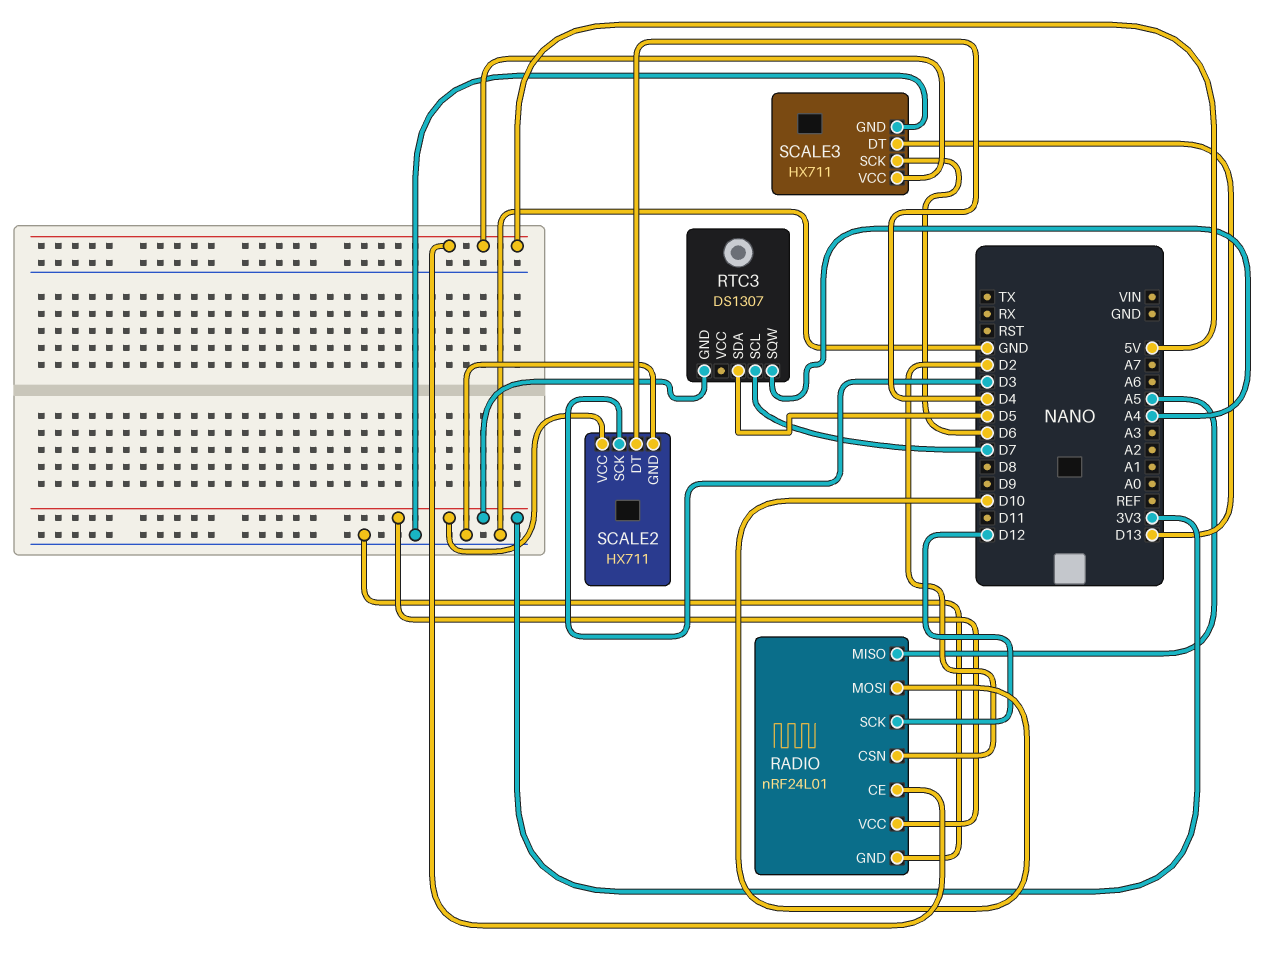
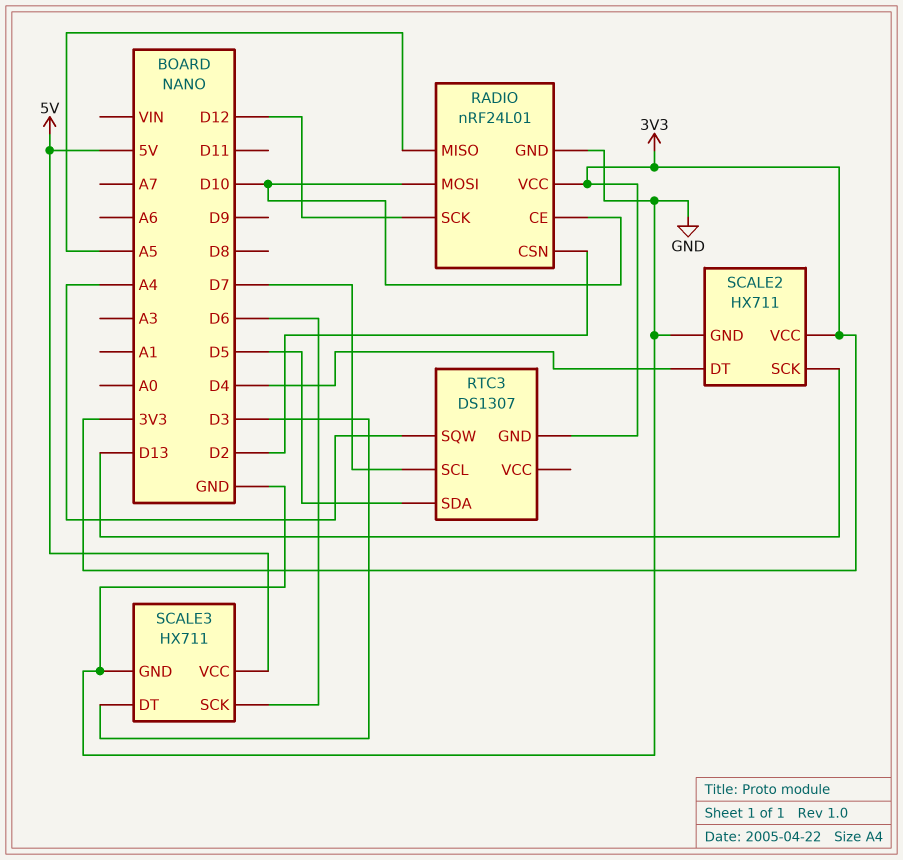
RADIO pin CE: 5V -> D10
SCALE2 pin SCK: D3 -> D13
SCALE3 pin DT: D13 -> D3

